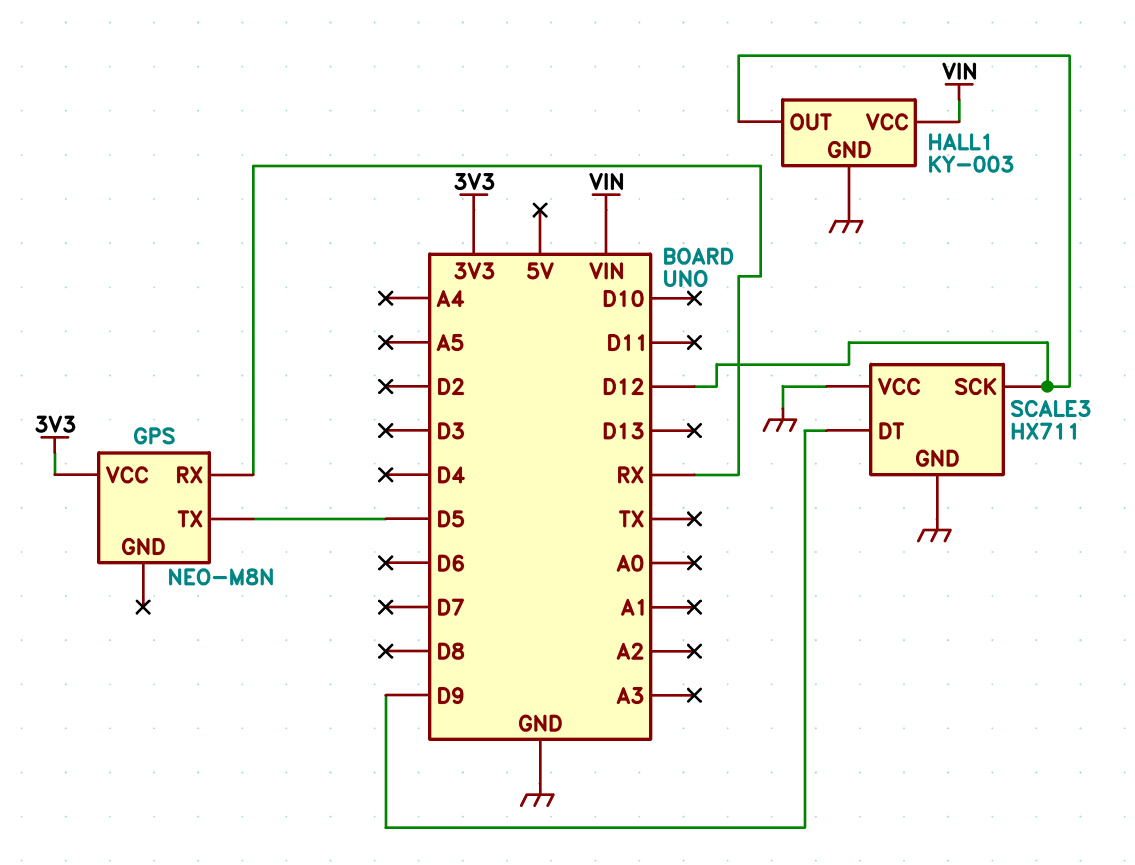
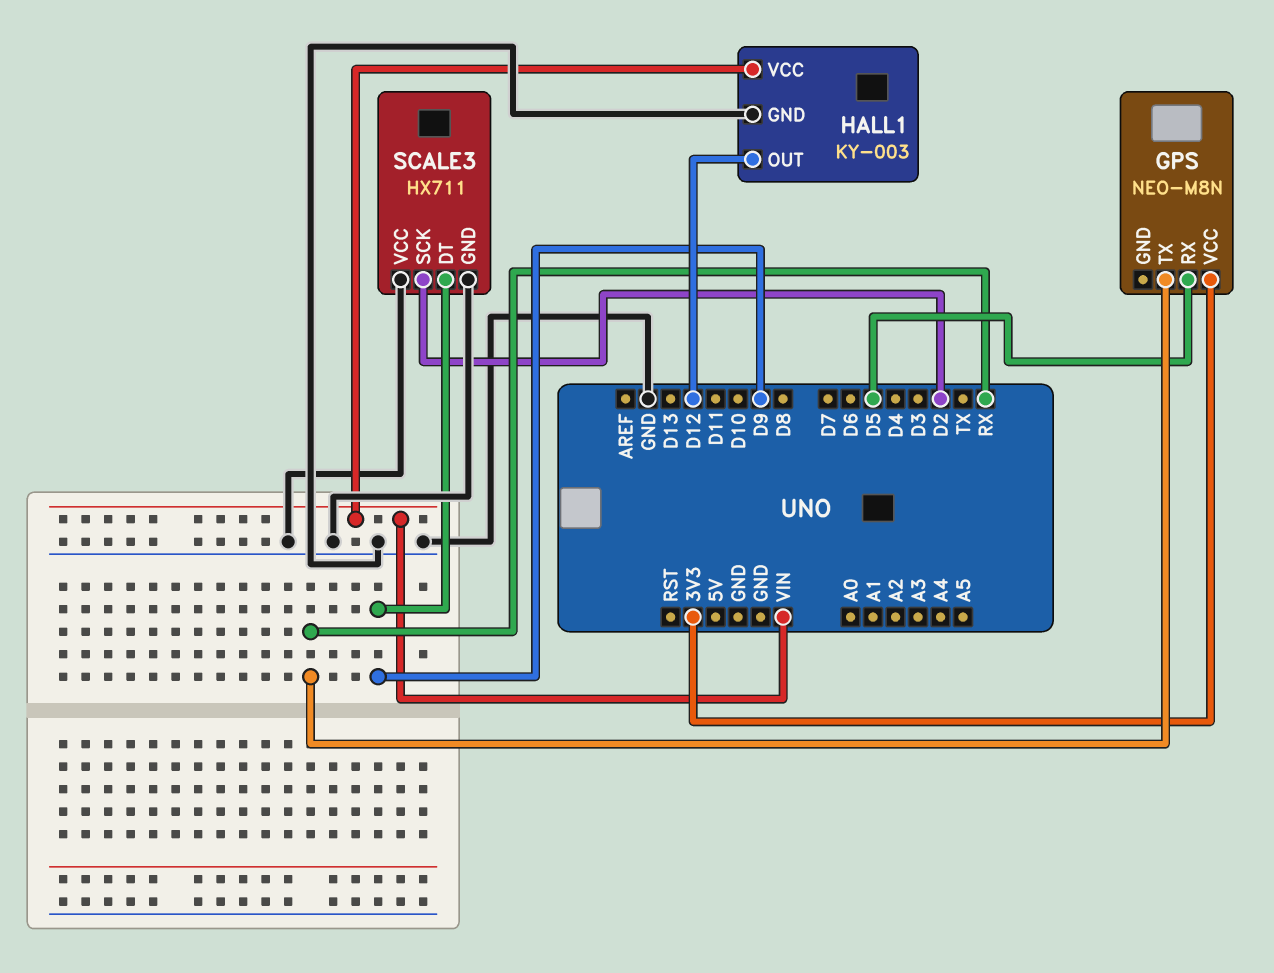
GPS pin RX: RX -> D5
GPS pin TX: D5 -> RX
SCALE3 pin SCK: D12 -> D2

